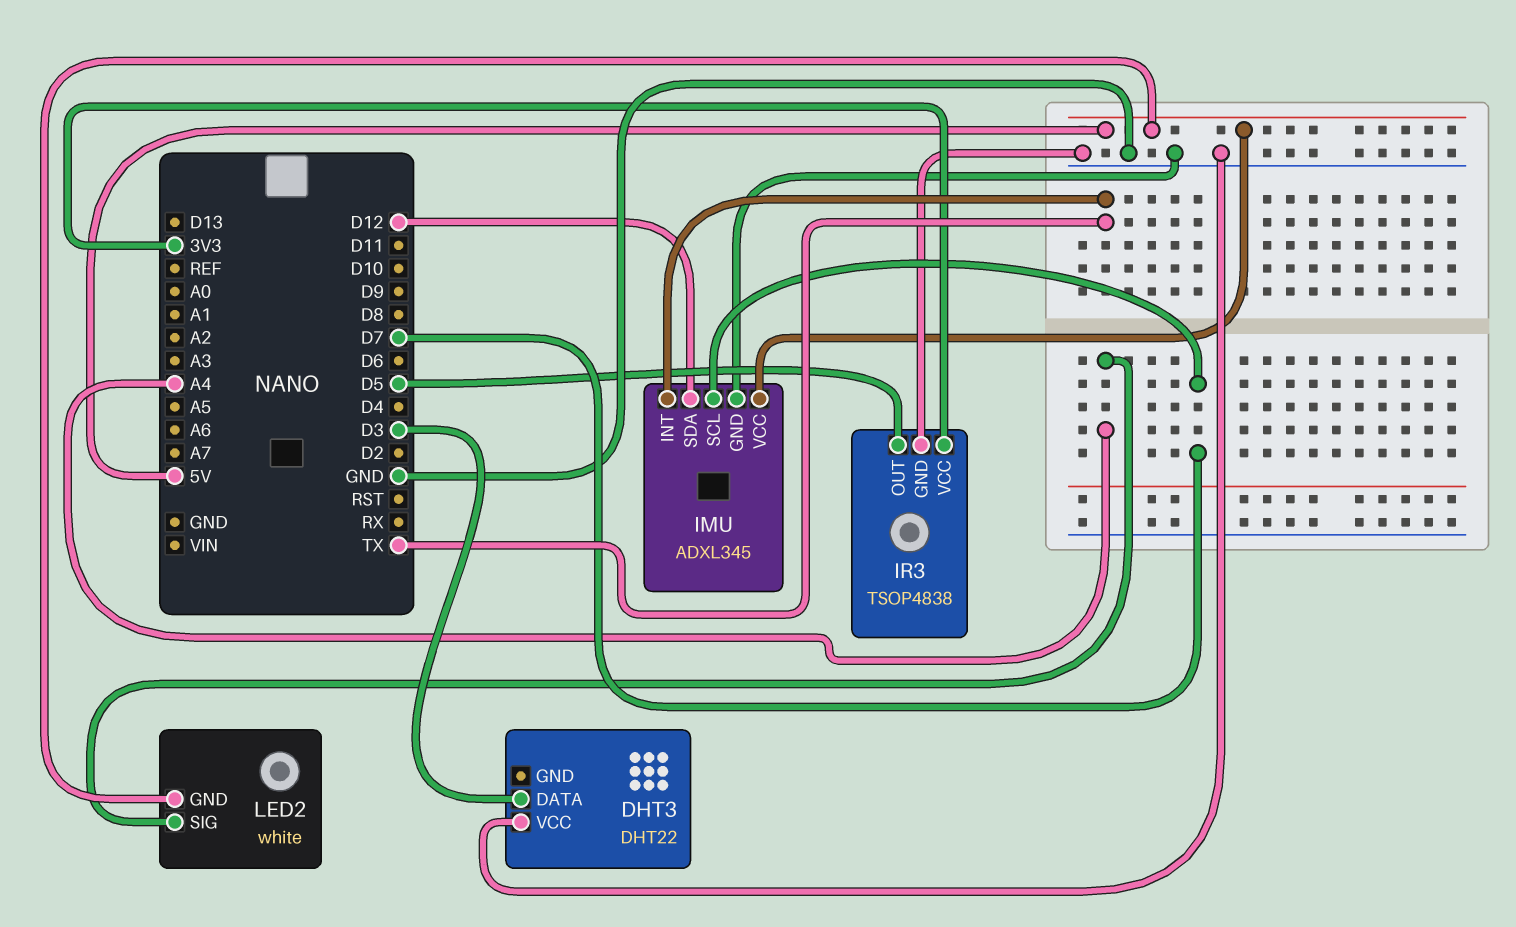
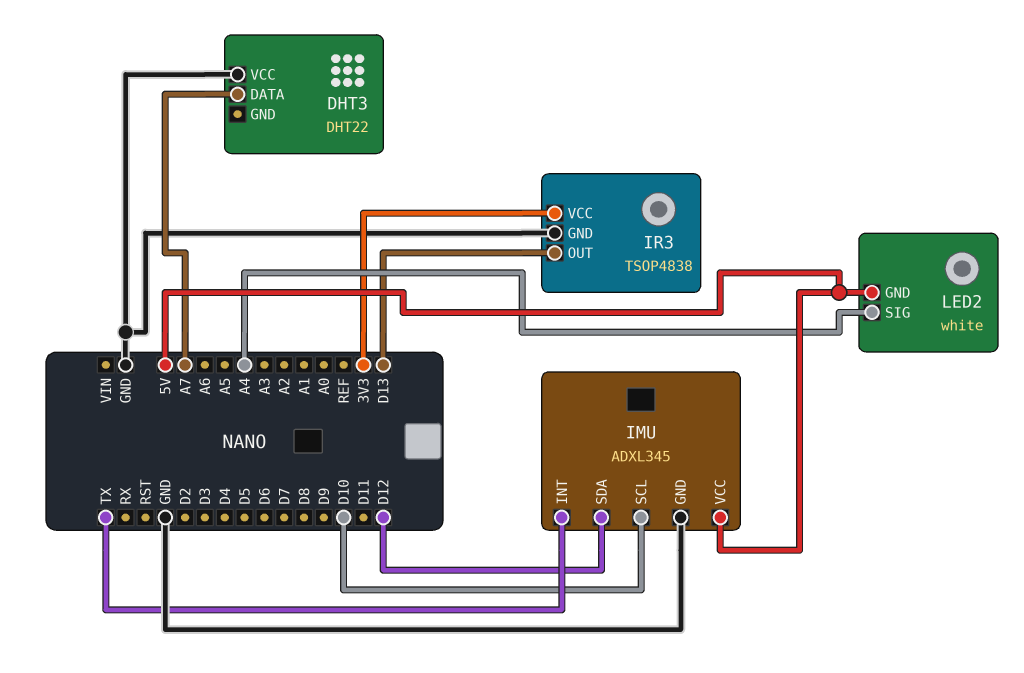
DHT3 pin DATA: D3 -> A7
IMU pin SCL: D7 -> D10
IR3 pin OUT: D5 -> D13

